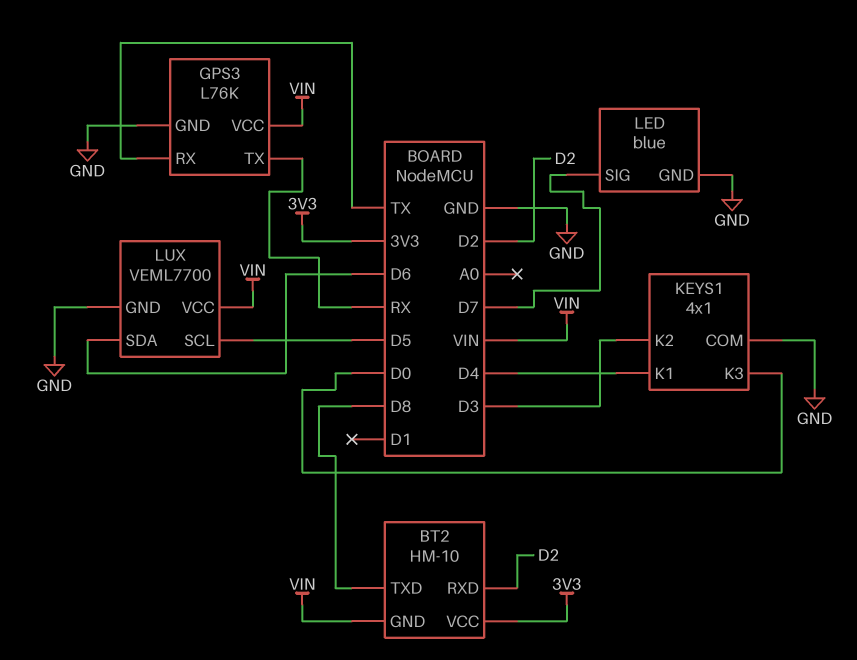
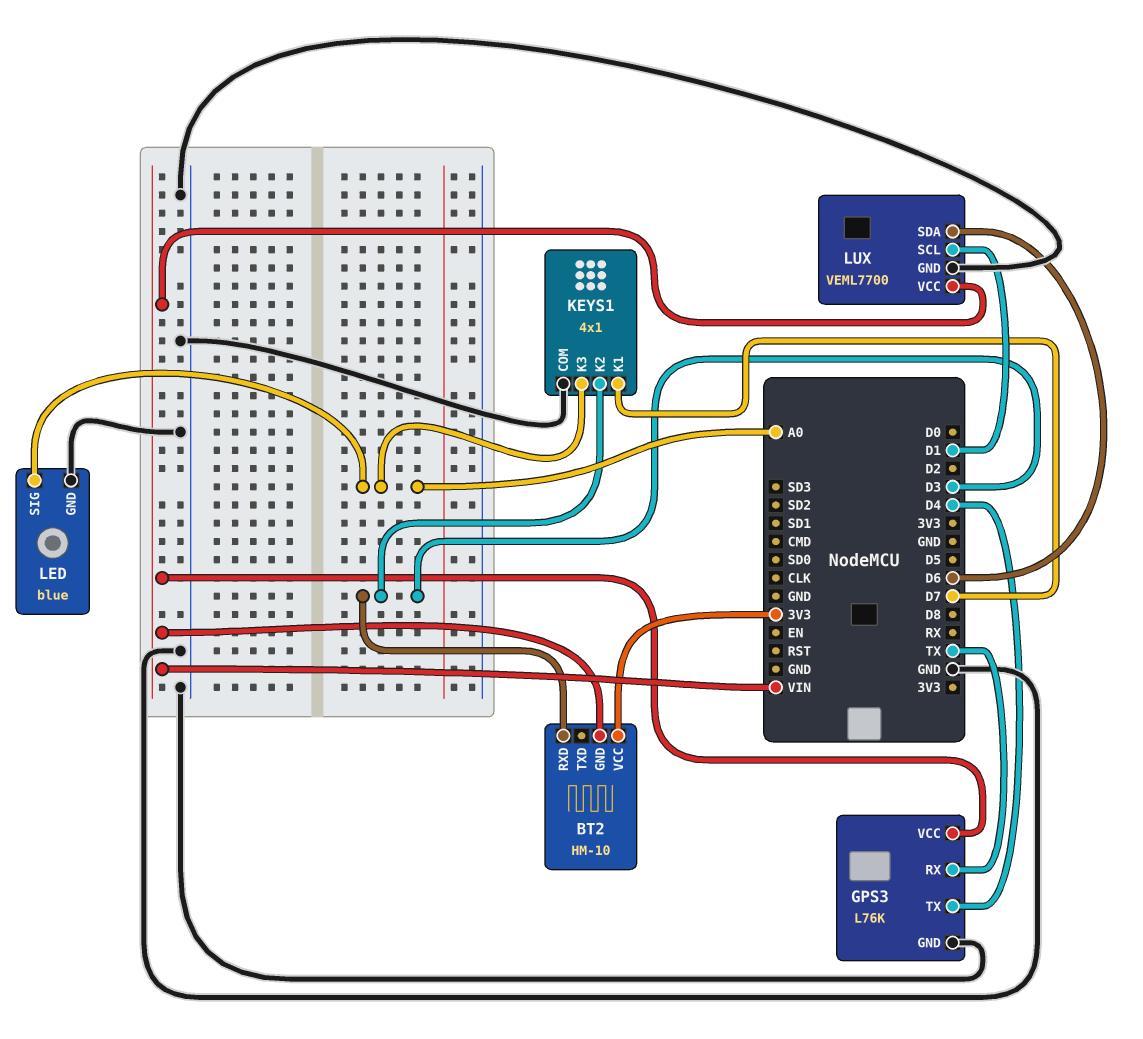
BT2 pin RXD: D2 -> D3
BT2 pin TXD: D8 -> none
GPS3 pin TX: RX -> D4
KEYS1 pin K1: D4 -> D7
KEYS1 pin K3: D0 -> A0
LED pin SIG: D7 -> A0
LUX pin SCL: D5 -> D1

